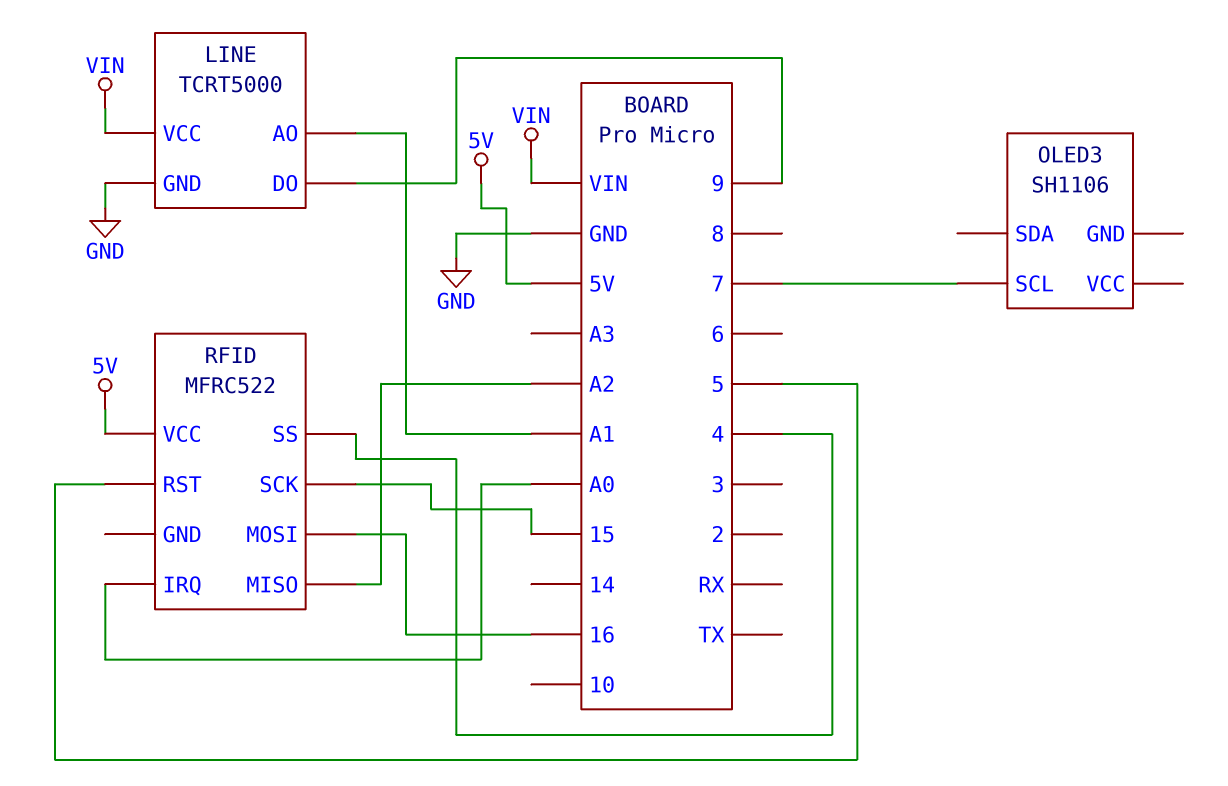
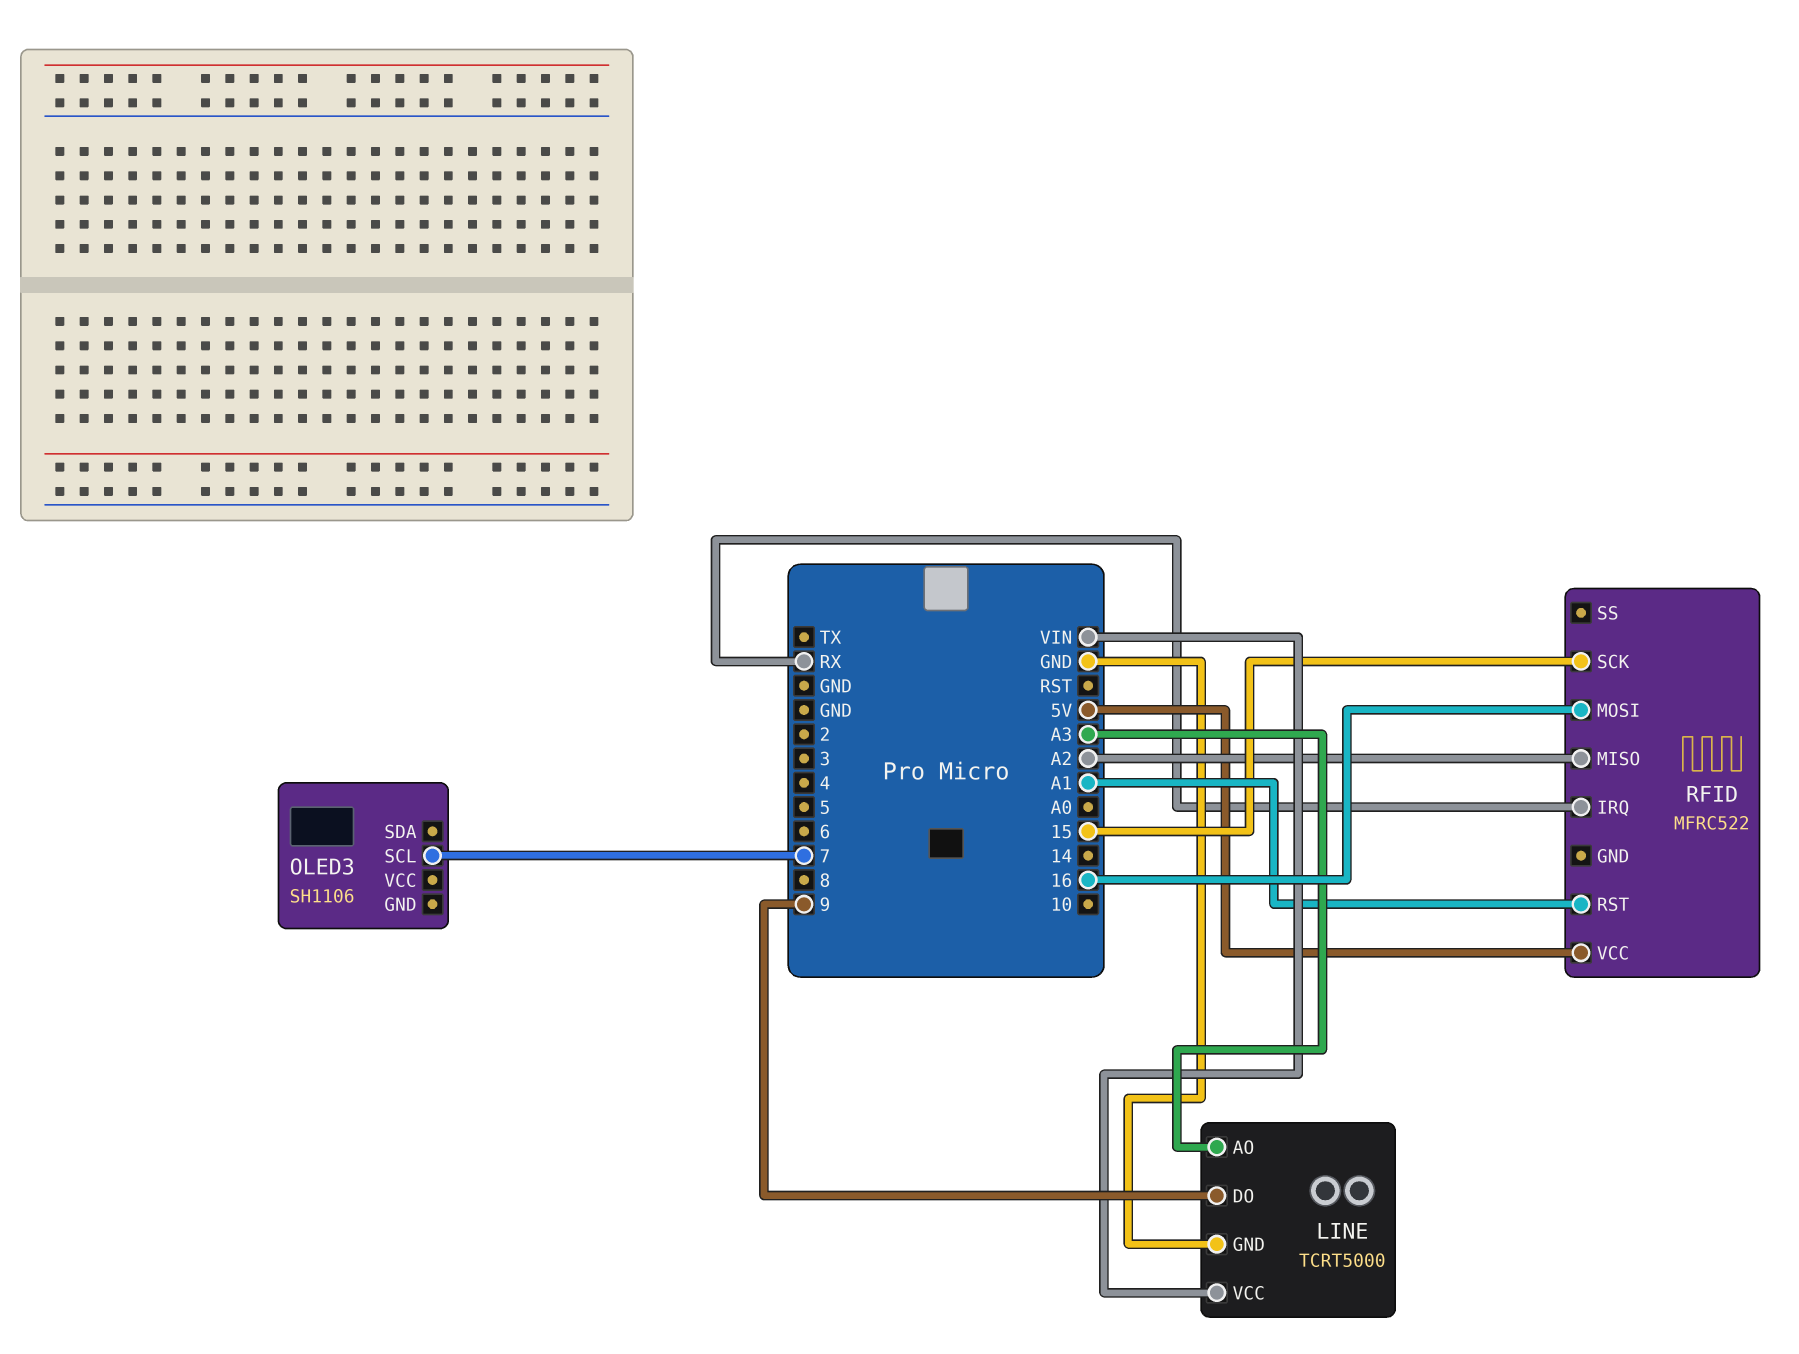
LINE pin AO: A1 -> A3
RFID pin IRQ: A0 -> RX
RFID pin RST: 5 -> A1
RFID pin SS: 4 -> none

